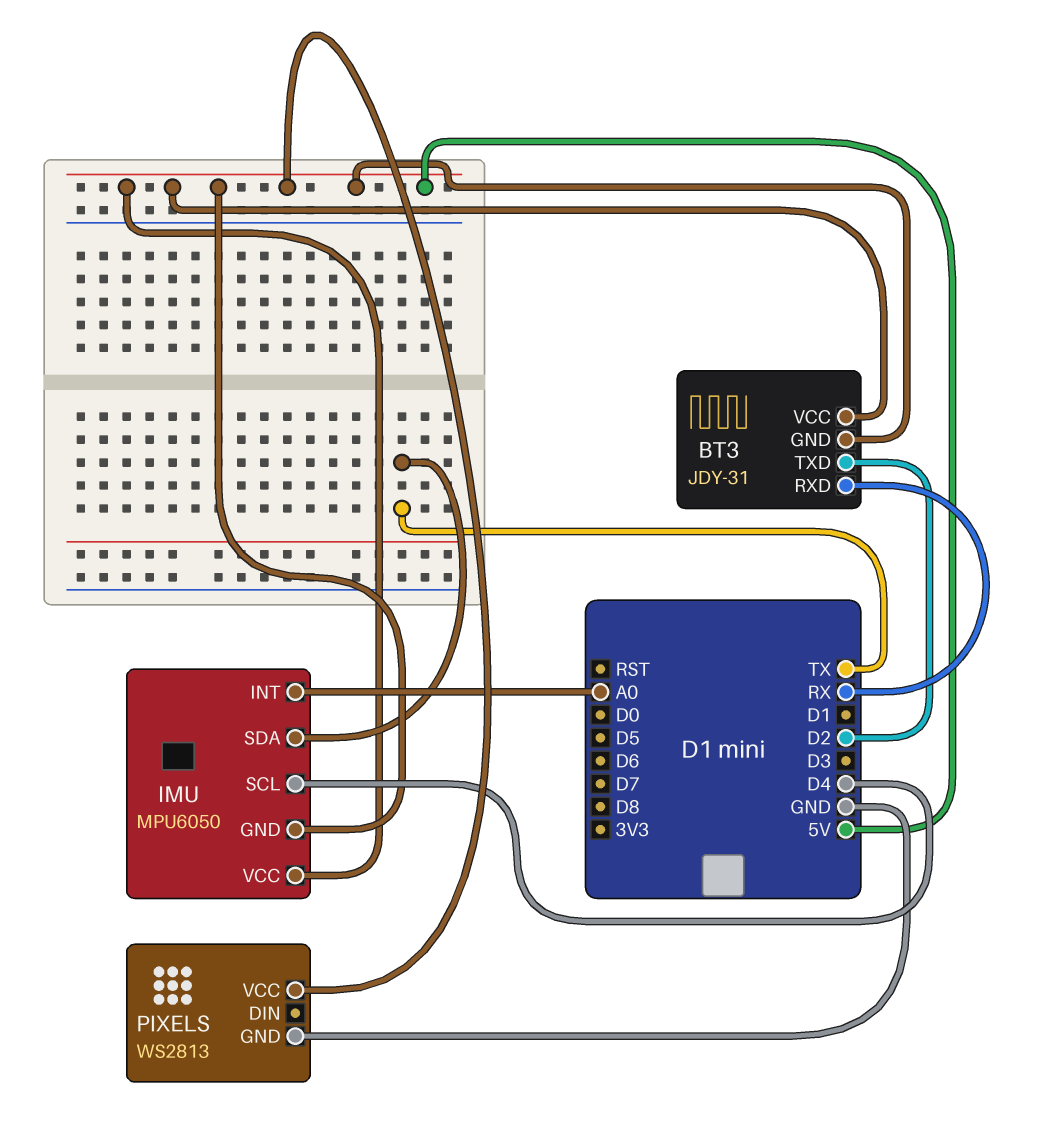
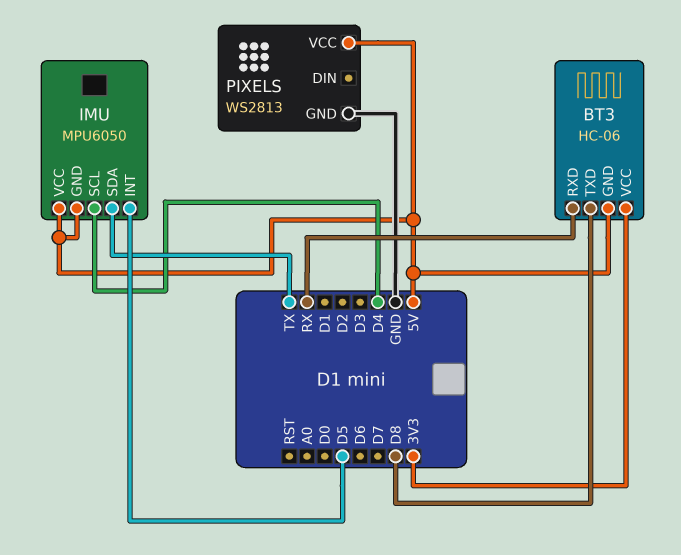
BT3: JDY-31 -> HC-06
BT3 pin TXD: D2 -> D8
BT3 pin VCC: 5V -> 3V3
IMU pin INT: A0 -> D5

